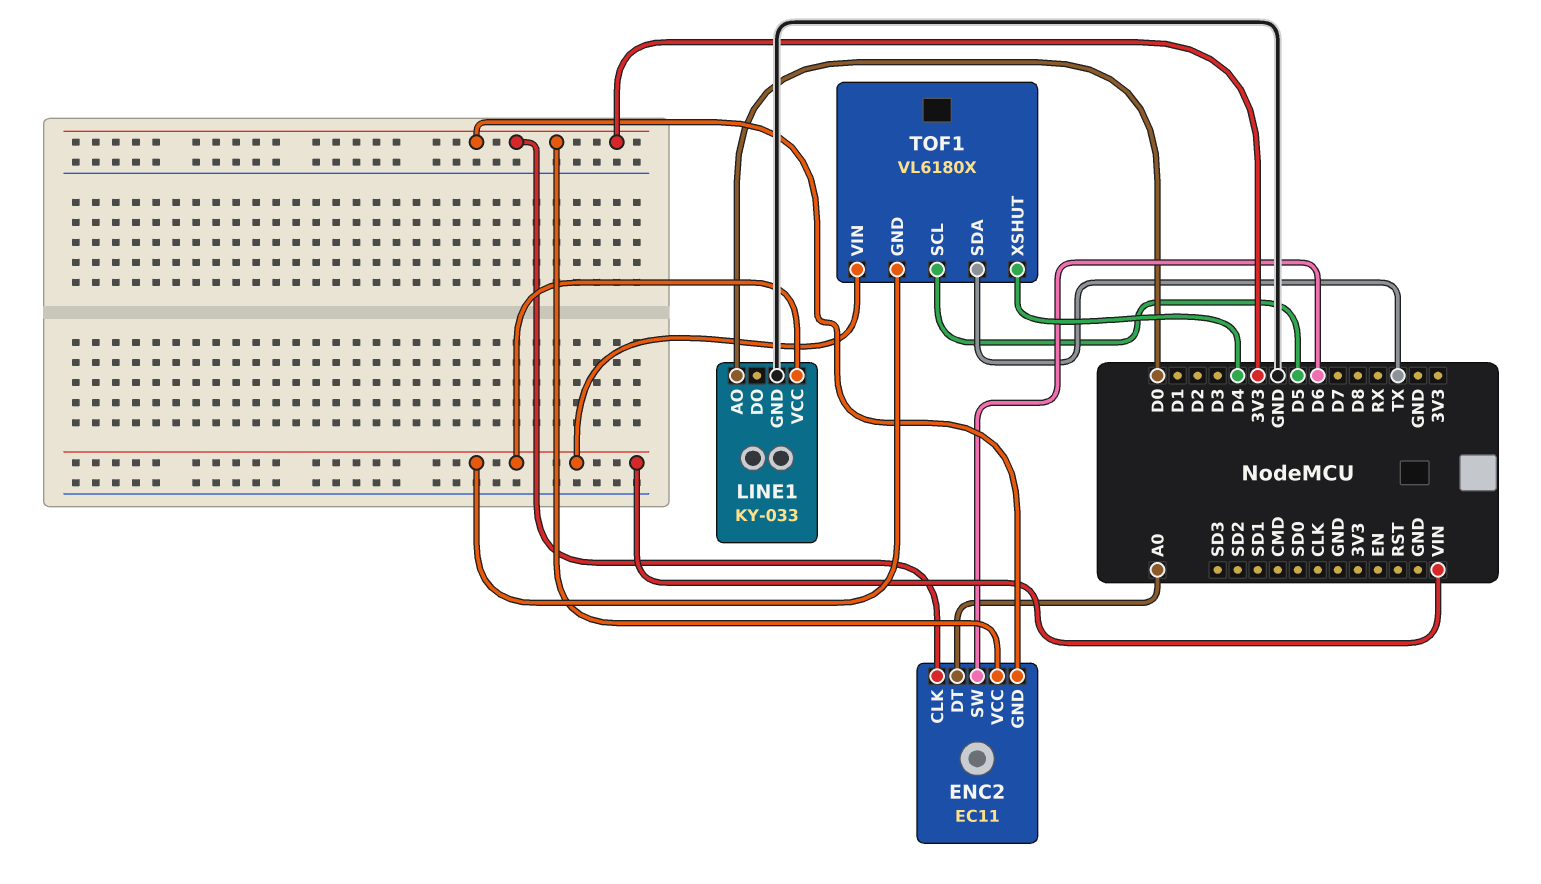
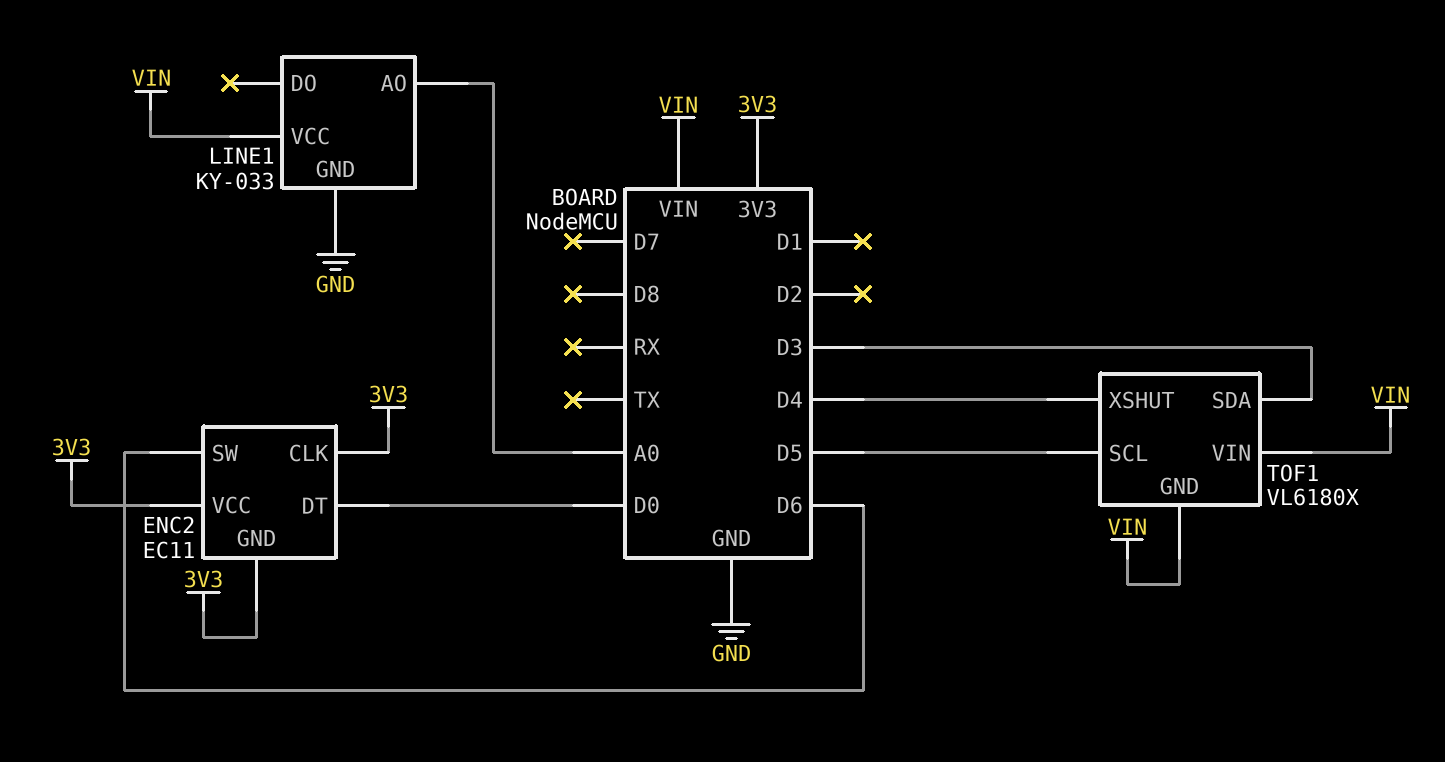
ENC2 pin DT: A0 -> D0
LINE1 pin AO: D0 -> A0
TOF1 pin SDA: TX -> D3

